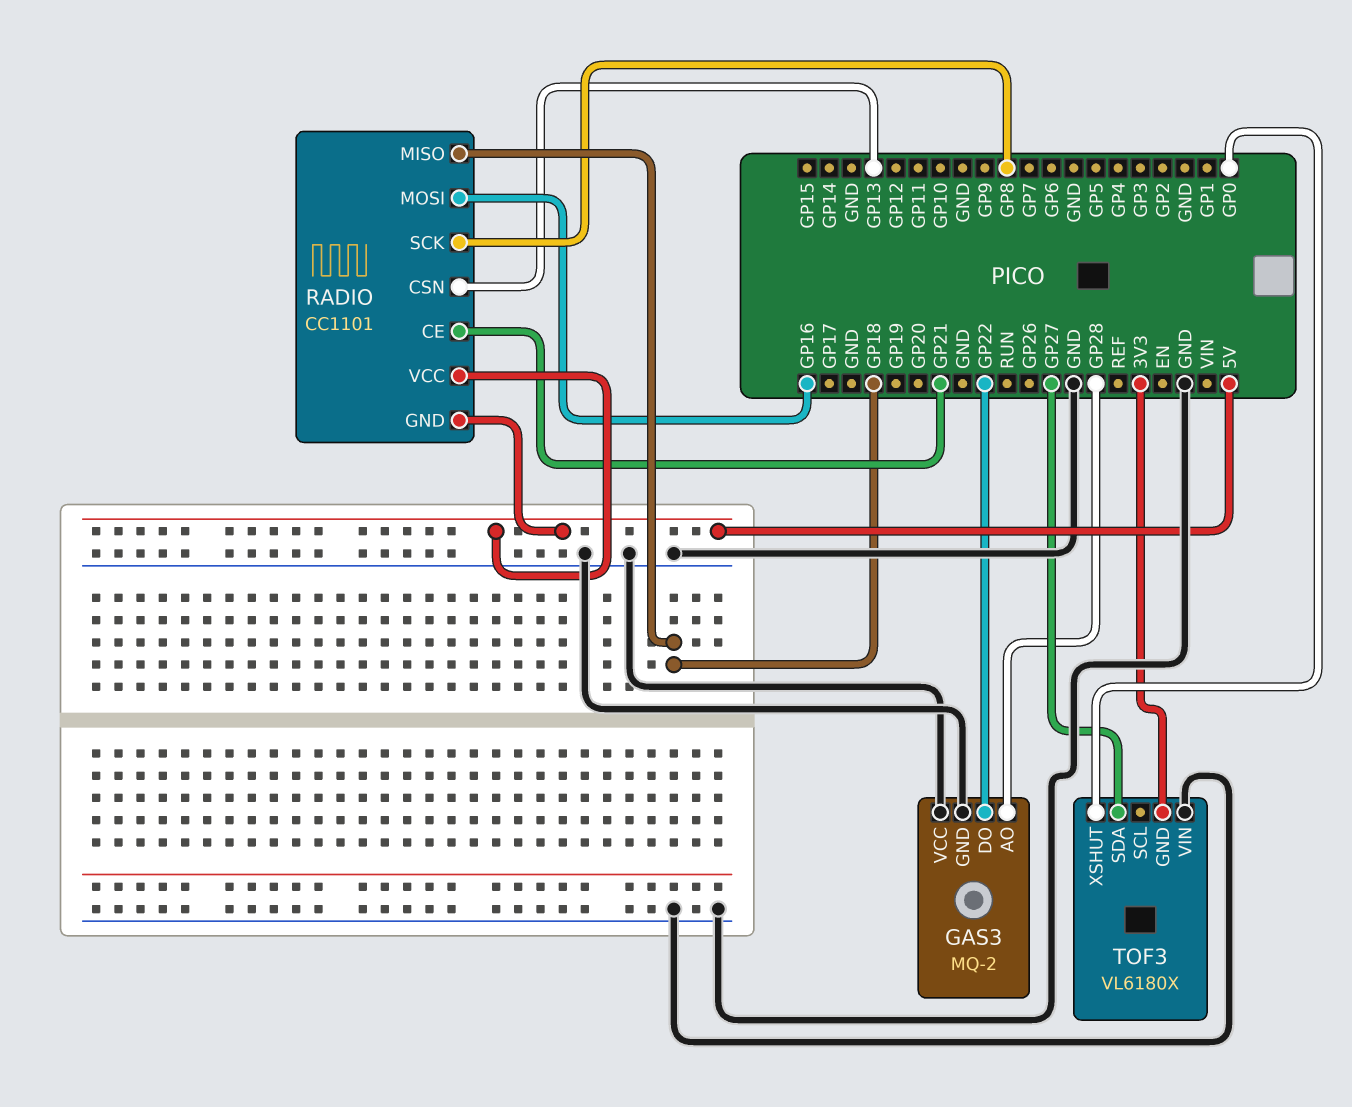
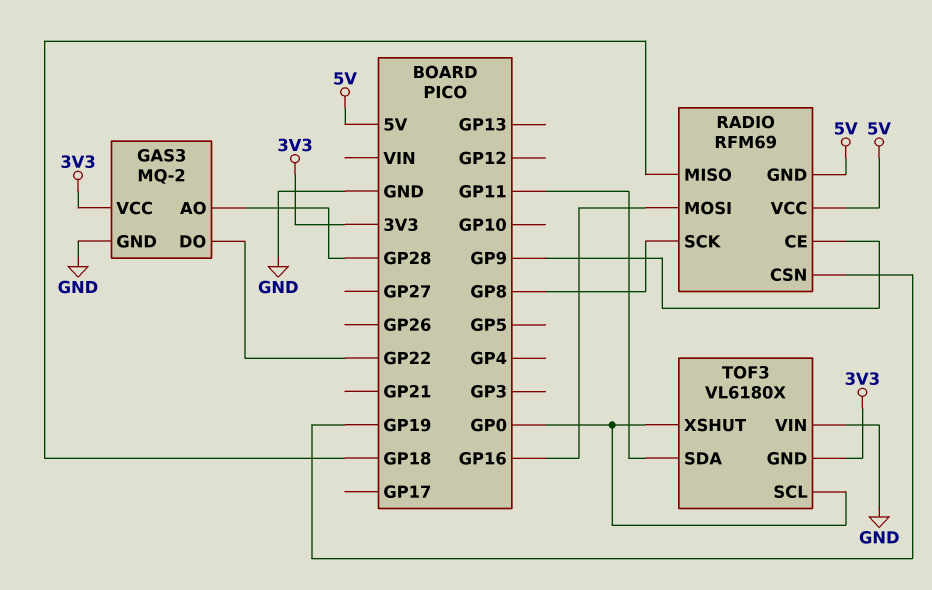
GAS3 pin VCC: GND -> 3V3
RADIO: CC1101 -> RFM69
RADIO pin CE: GP21 -> GP9
RADIO pin CSN: GP13 -> GP19
TOF3 pin SCL: none -> GP0
TOF3 pin SDA: GP27 -> GP11

